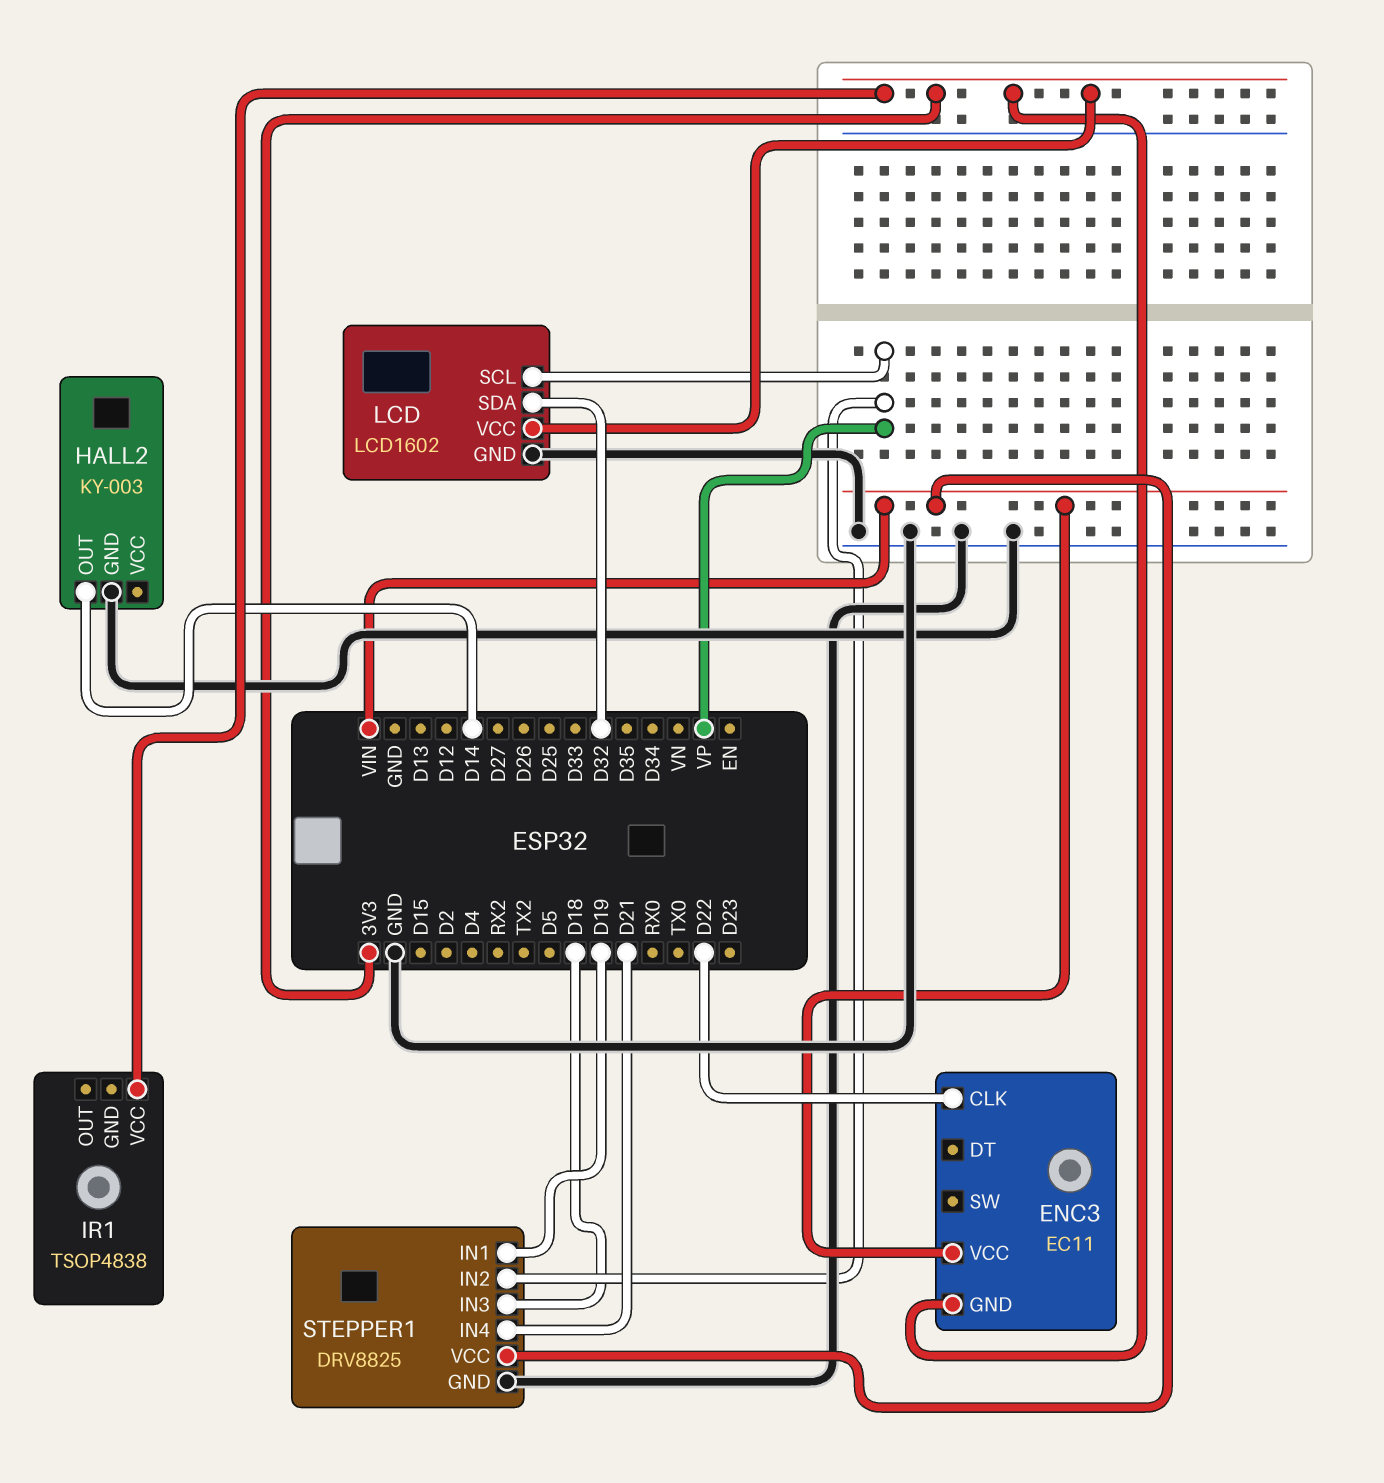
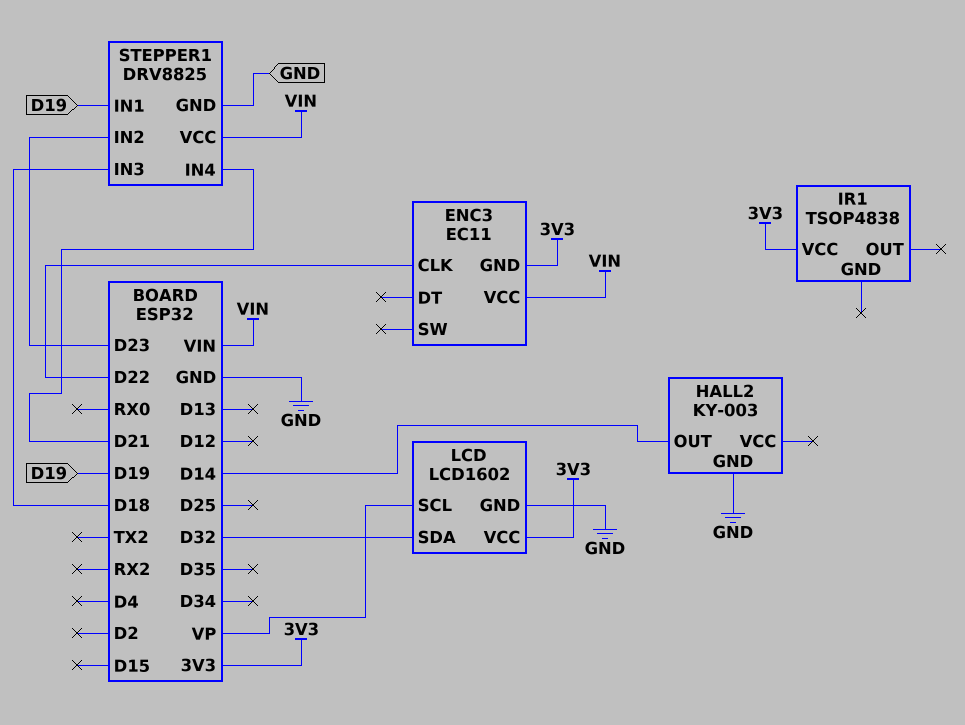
STEPPER1 pin IN2: VP -> D23

